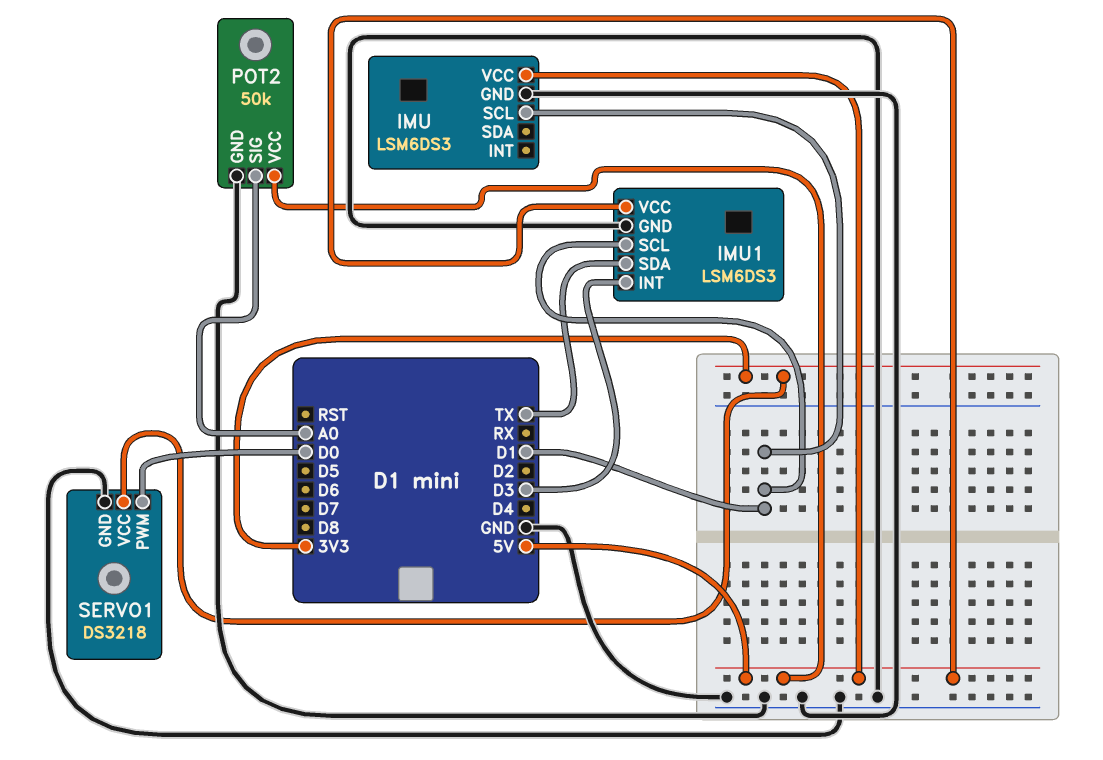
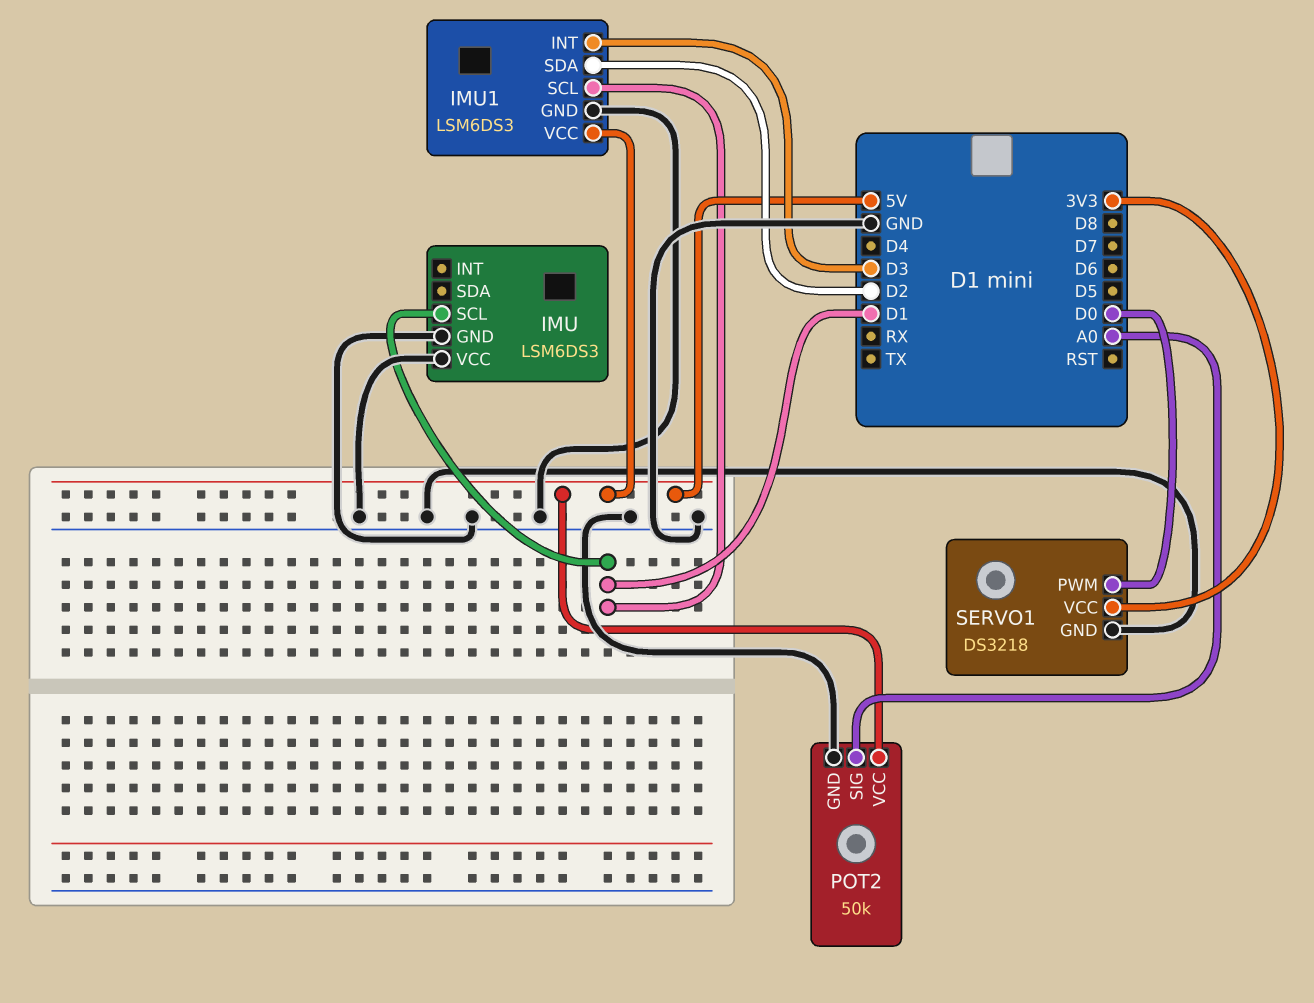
IMU pin VCC: 5V -> GND
IMU1 pin SDA: TX -> D2

